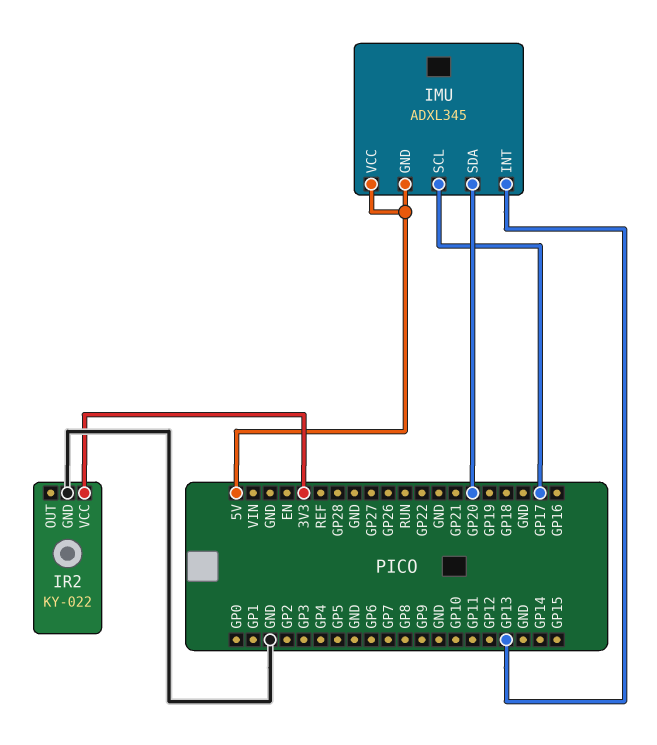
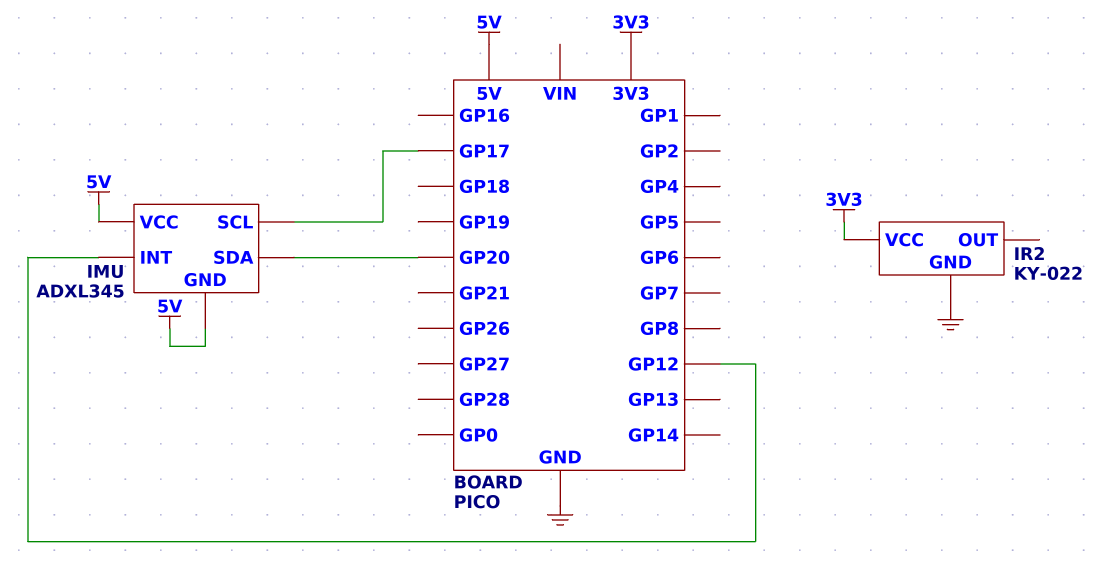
IMU pin INT: GP13 -> GP12

